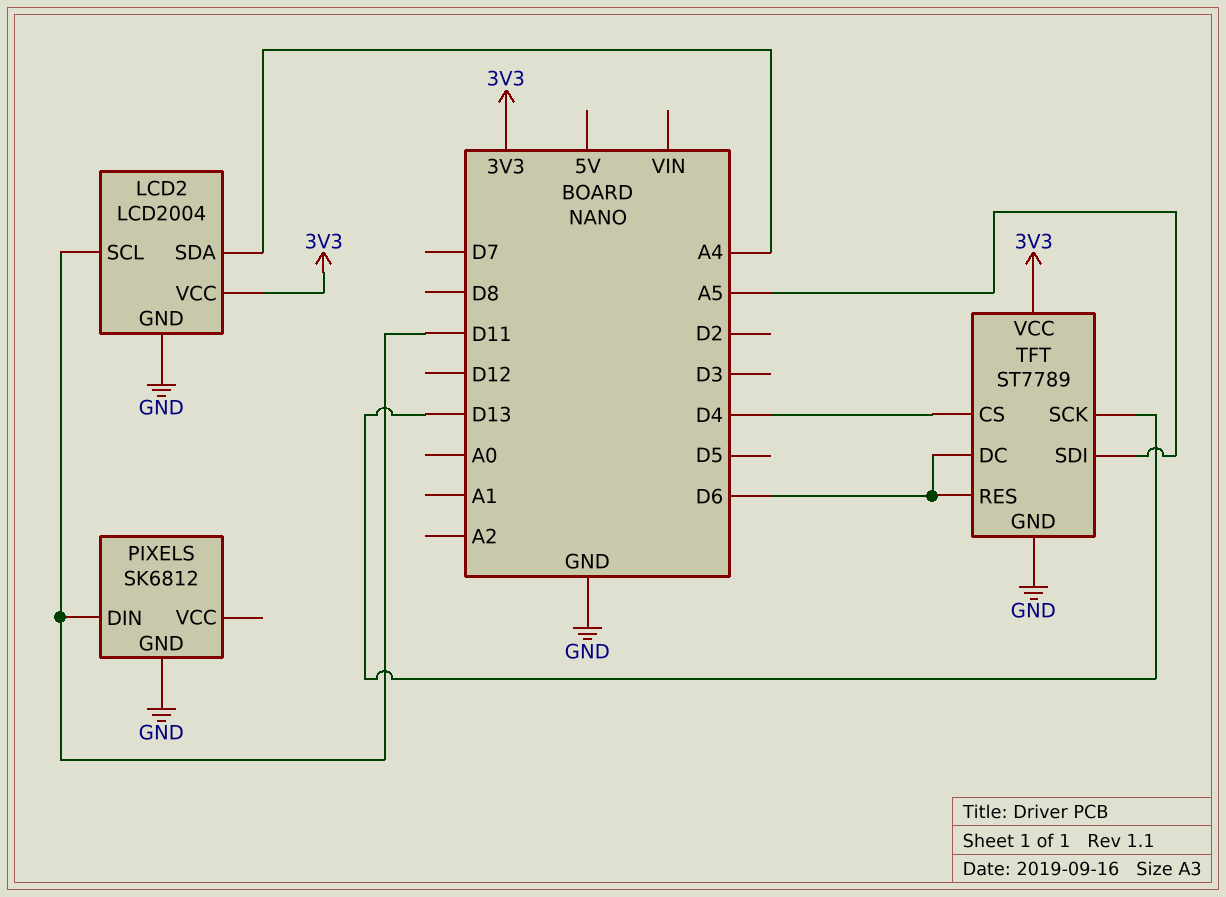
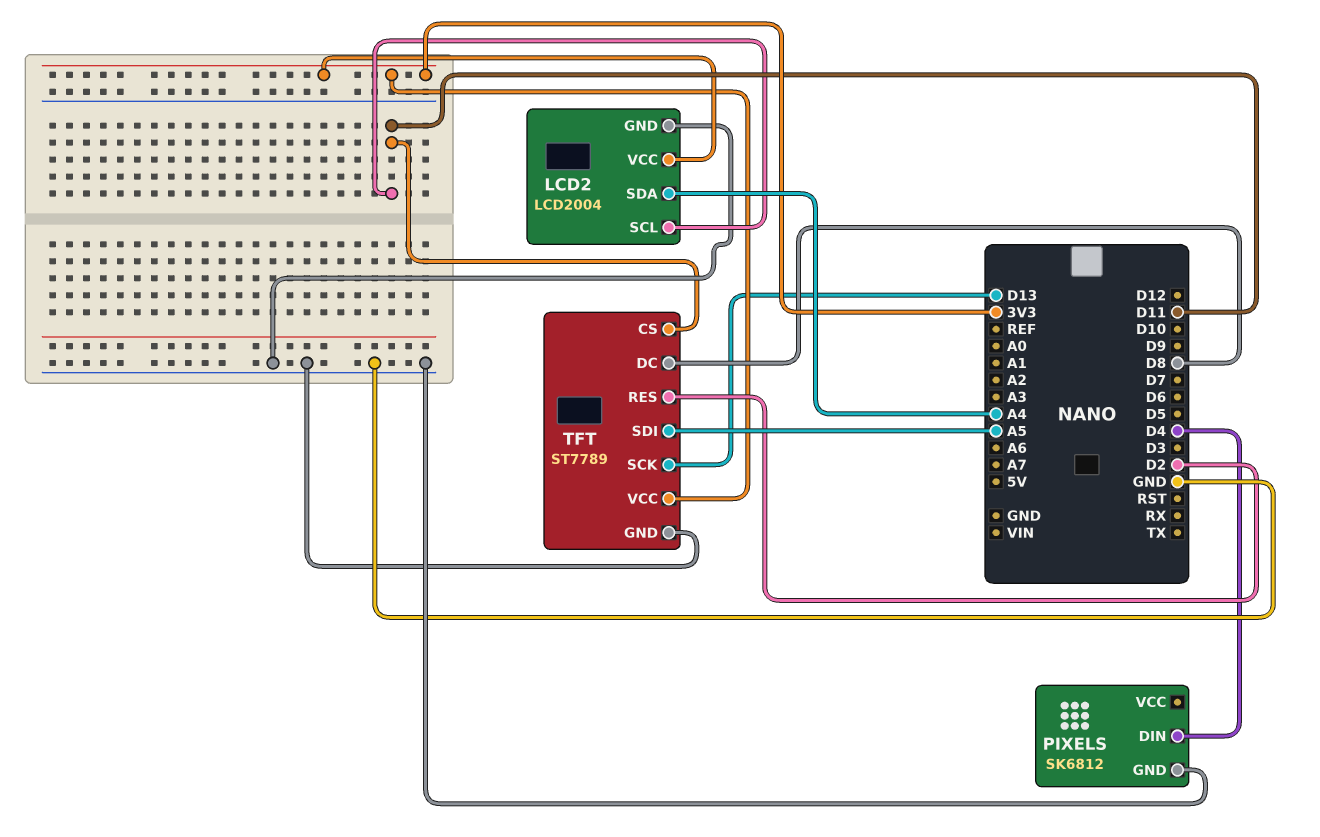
PIXELS pin DIN: D11 -> D4
TFT pin CS: D4 -> D11
TFT pin DC: D6 -> D8
TFT pin RES: D6 -> D2

